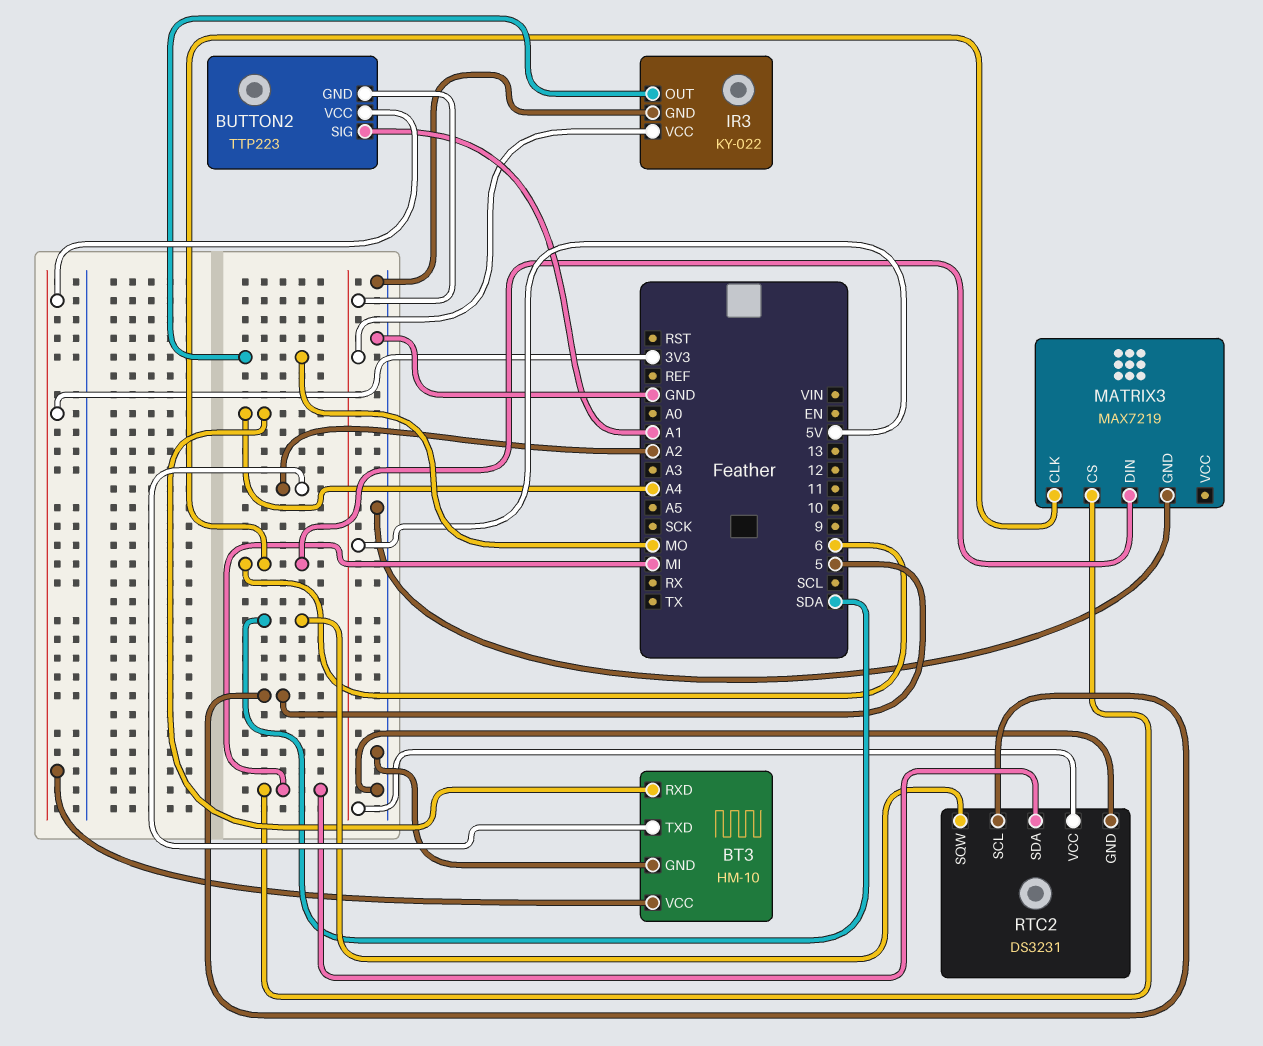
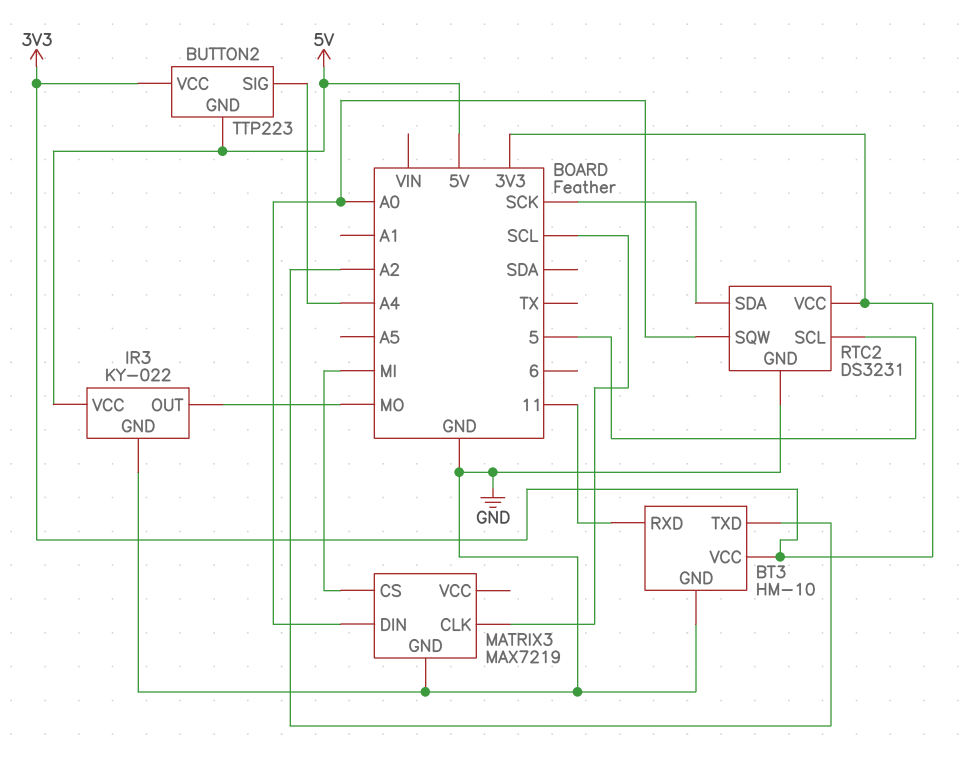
BT3 pin RXD: A4 -> 11
BUTTON2 pin SIG: A1 -> A4
MATRIX3 pin CLK: 6 -> SCL
MATRIX3 pin DIN: 6 -> A0
RTC2 pin SDA: MI -> SCK
RTC2 pin SQW: SDA -> A0
RTC2 pin VCC: 5V -> 3V3

